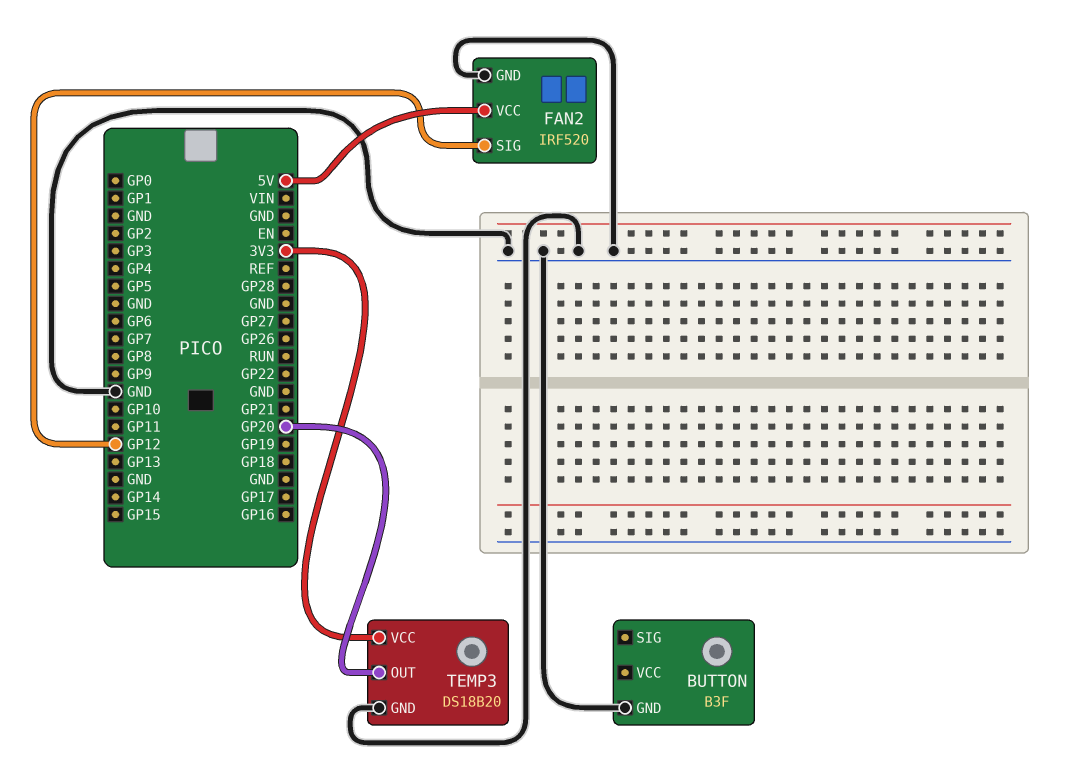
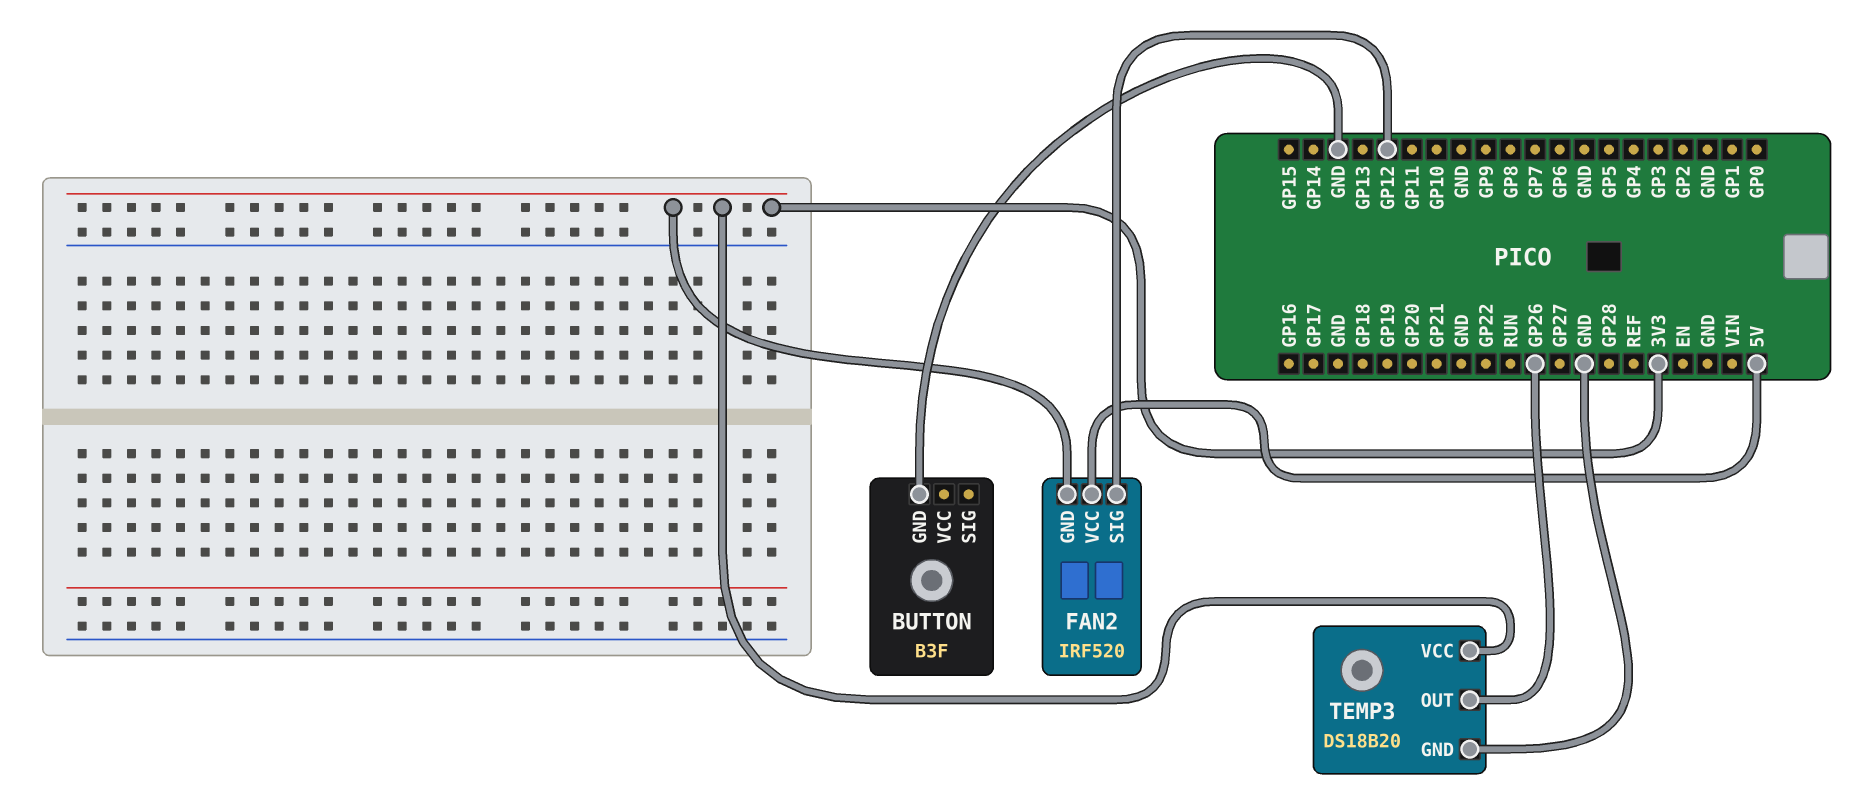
FAN2 pin GND: GND -> 3V3
TEMP3 pin OUT: GP20 -> GP26

